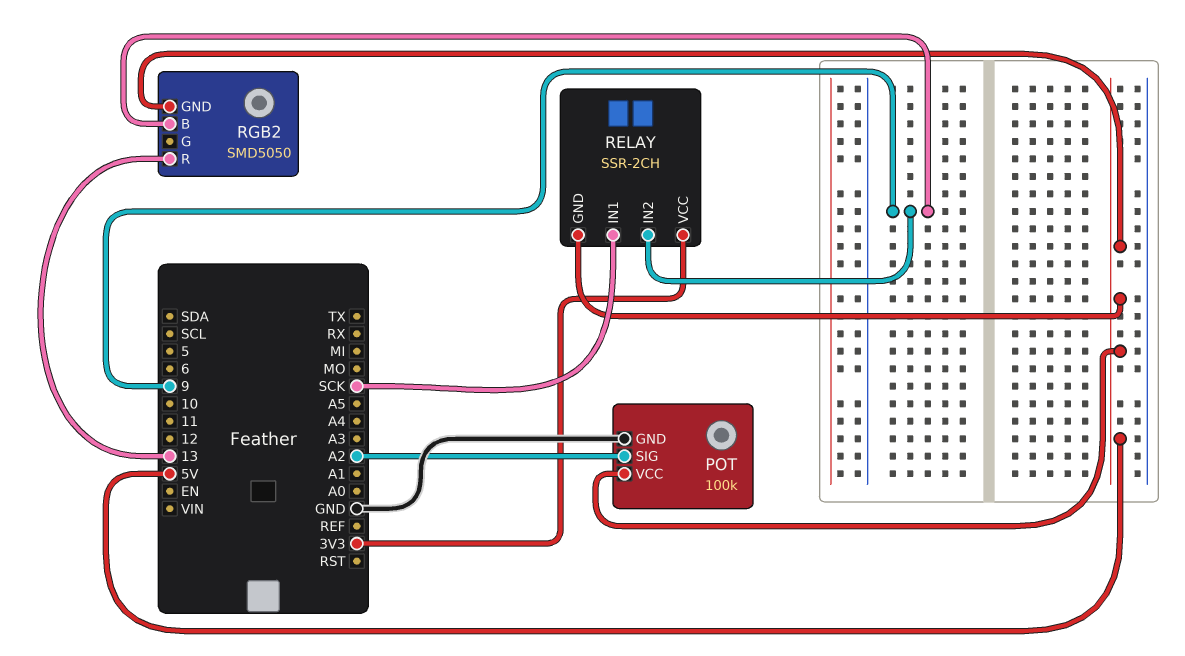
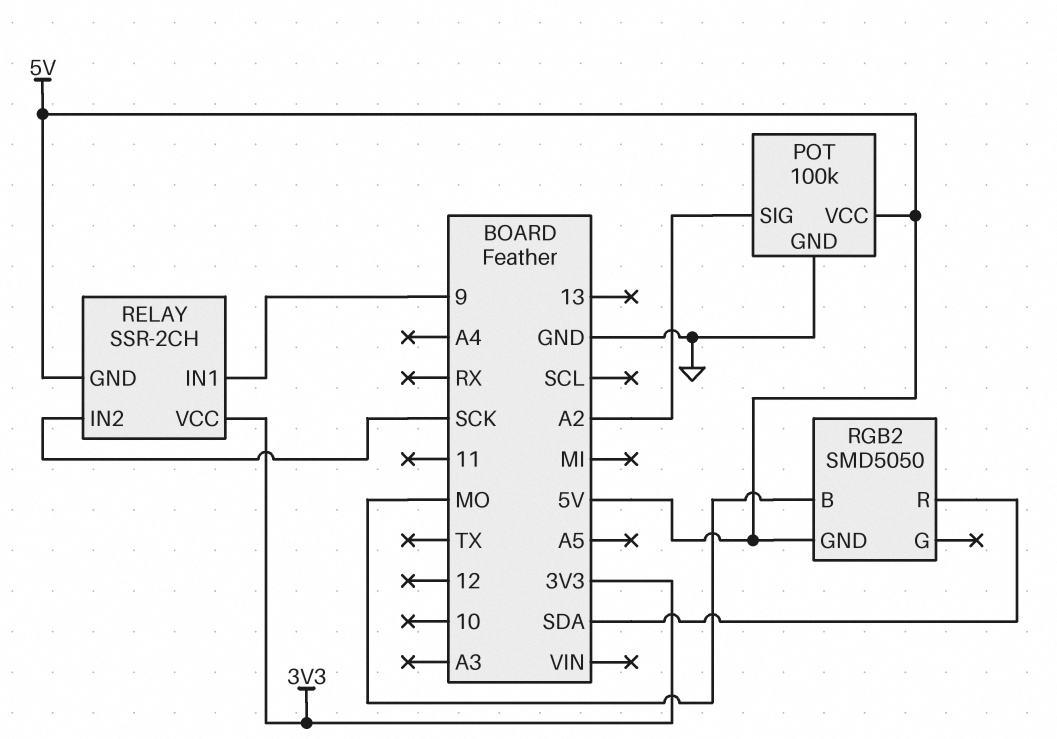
RELAY pin IN1: SCK -> 9
RELAY pin IN2: 9 -> SCK
RGB2 pin B: 9 -> MO
RGB2 pin R: 13 -> SDA

